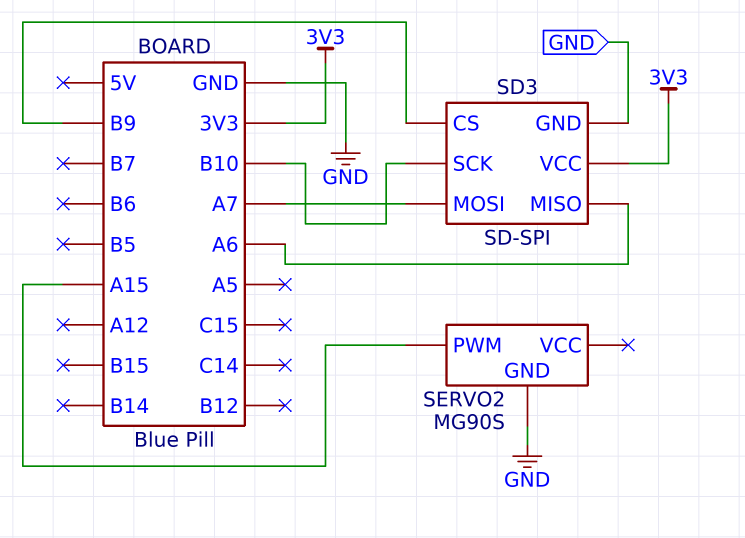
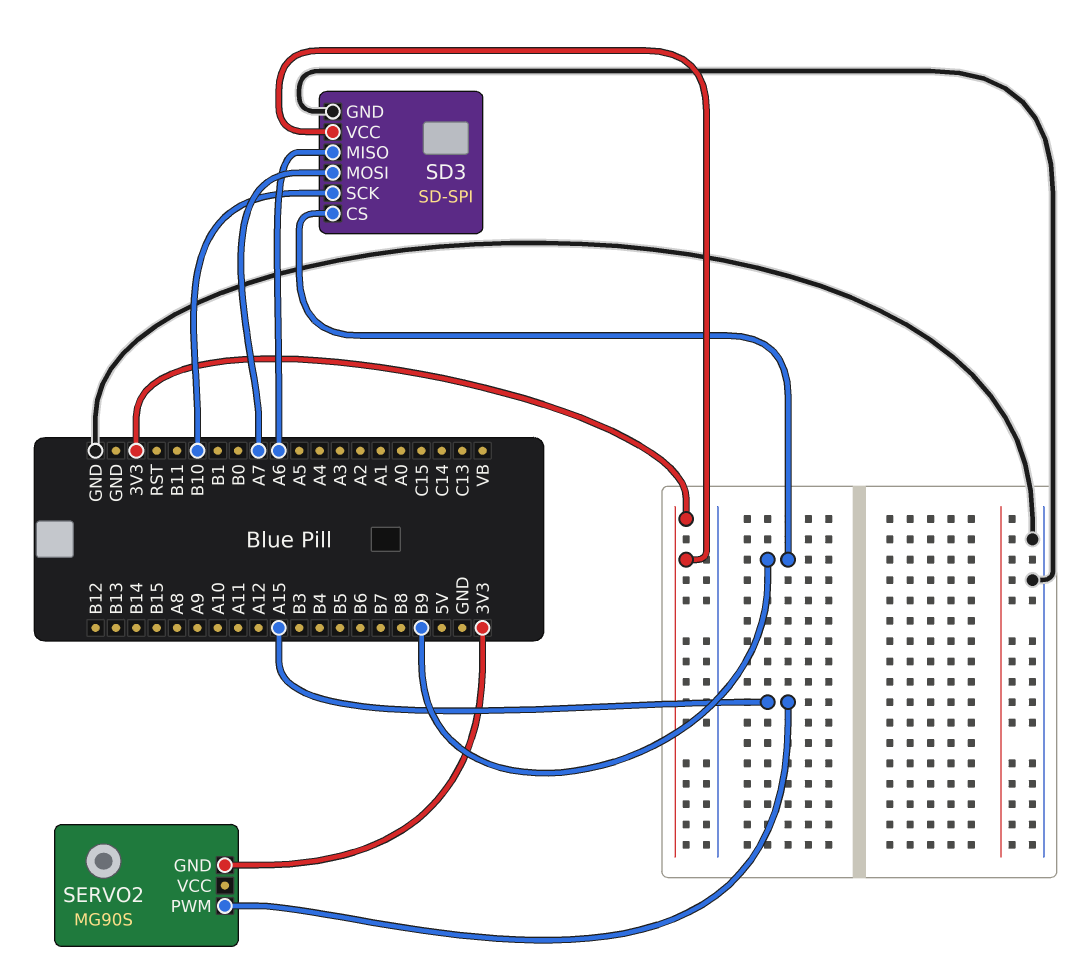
SERVO2 pin GND: GND -> 3V3

